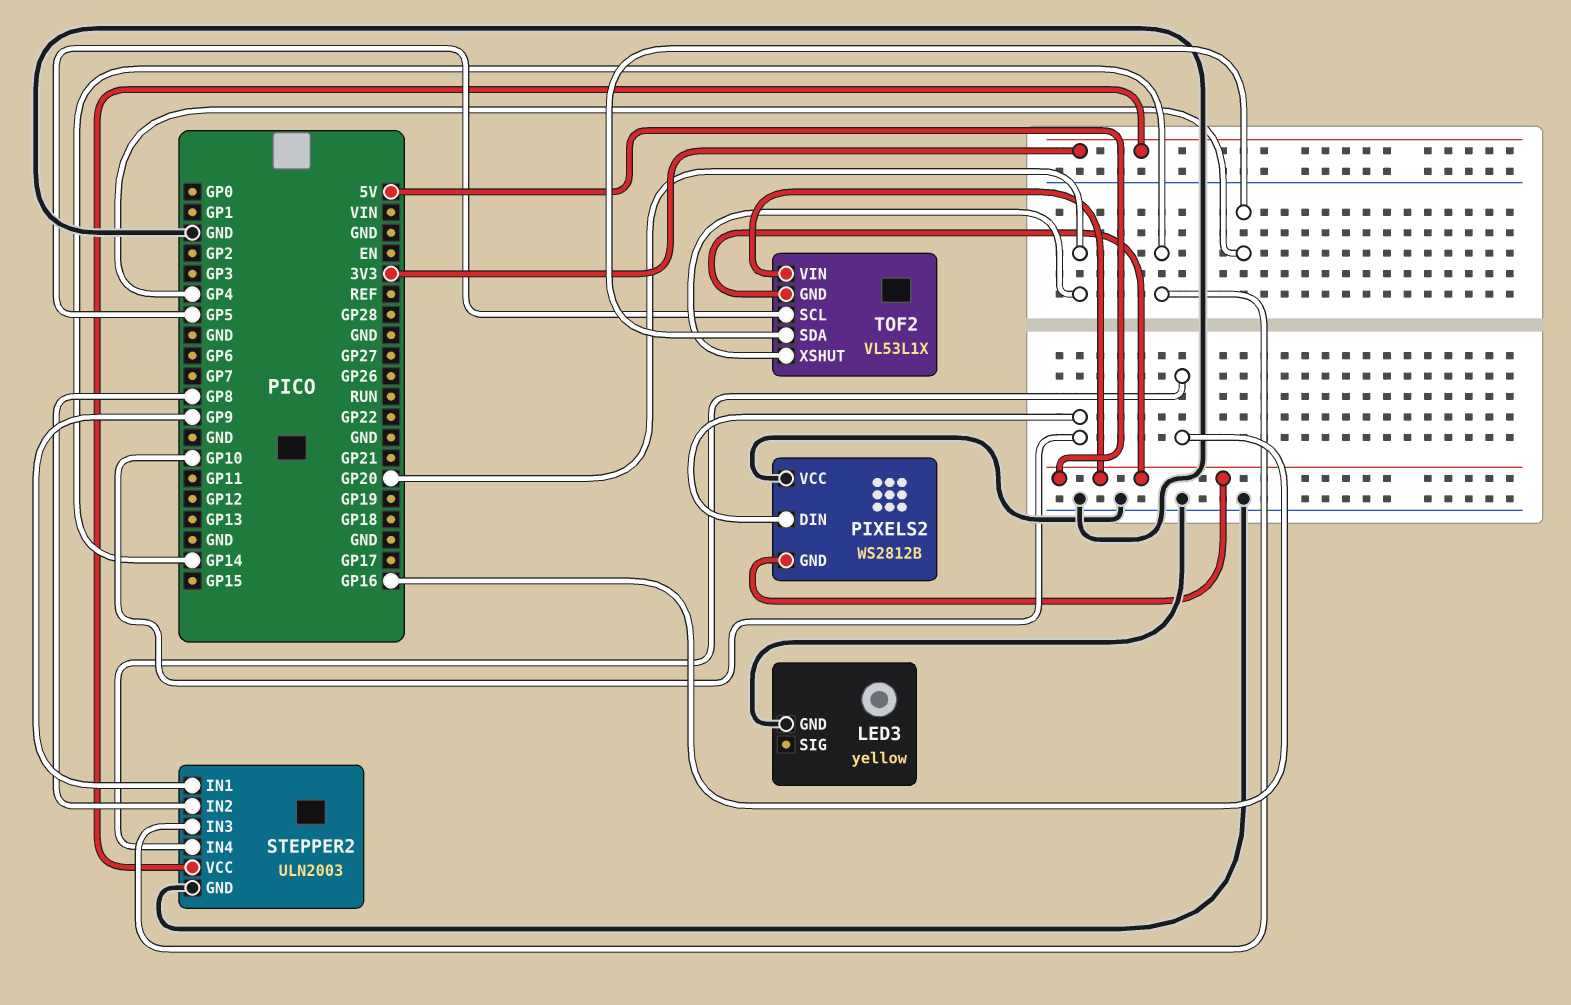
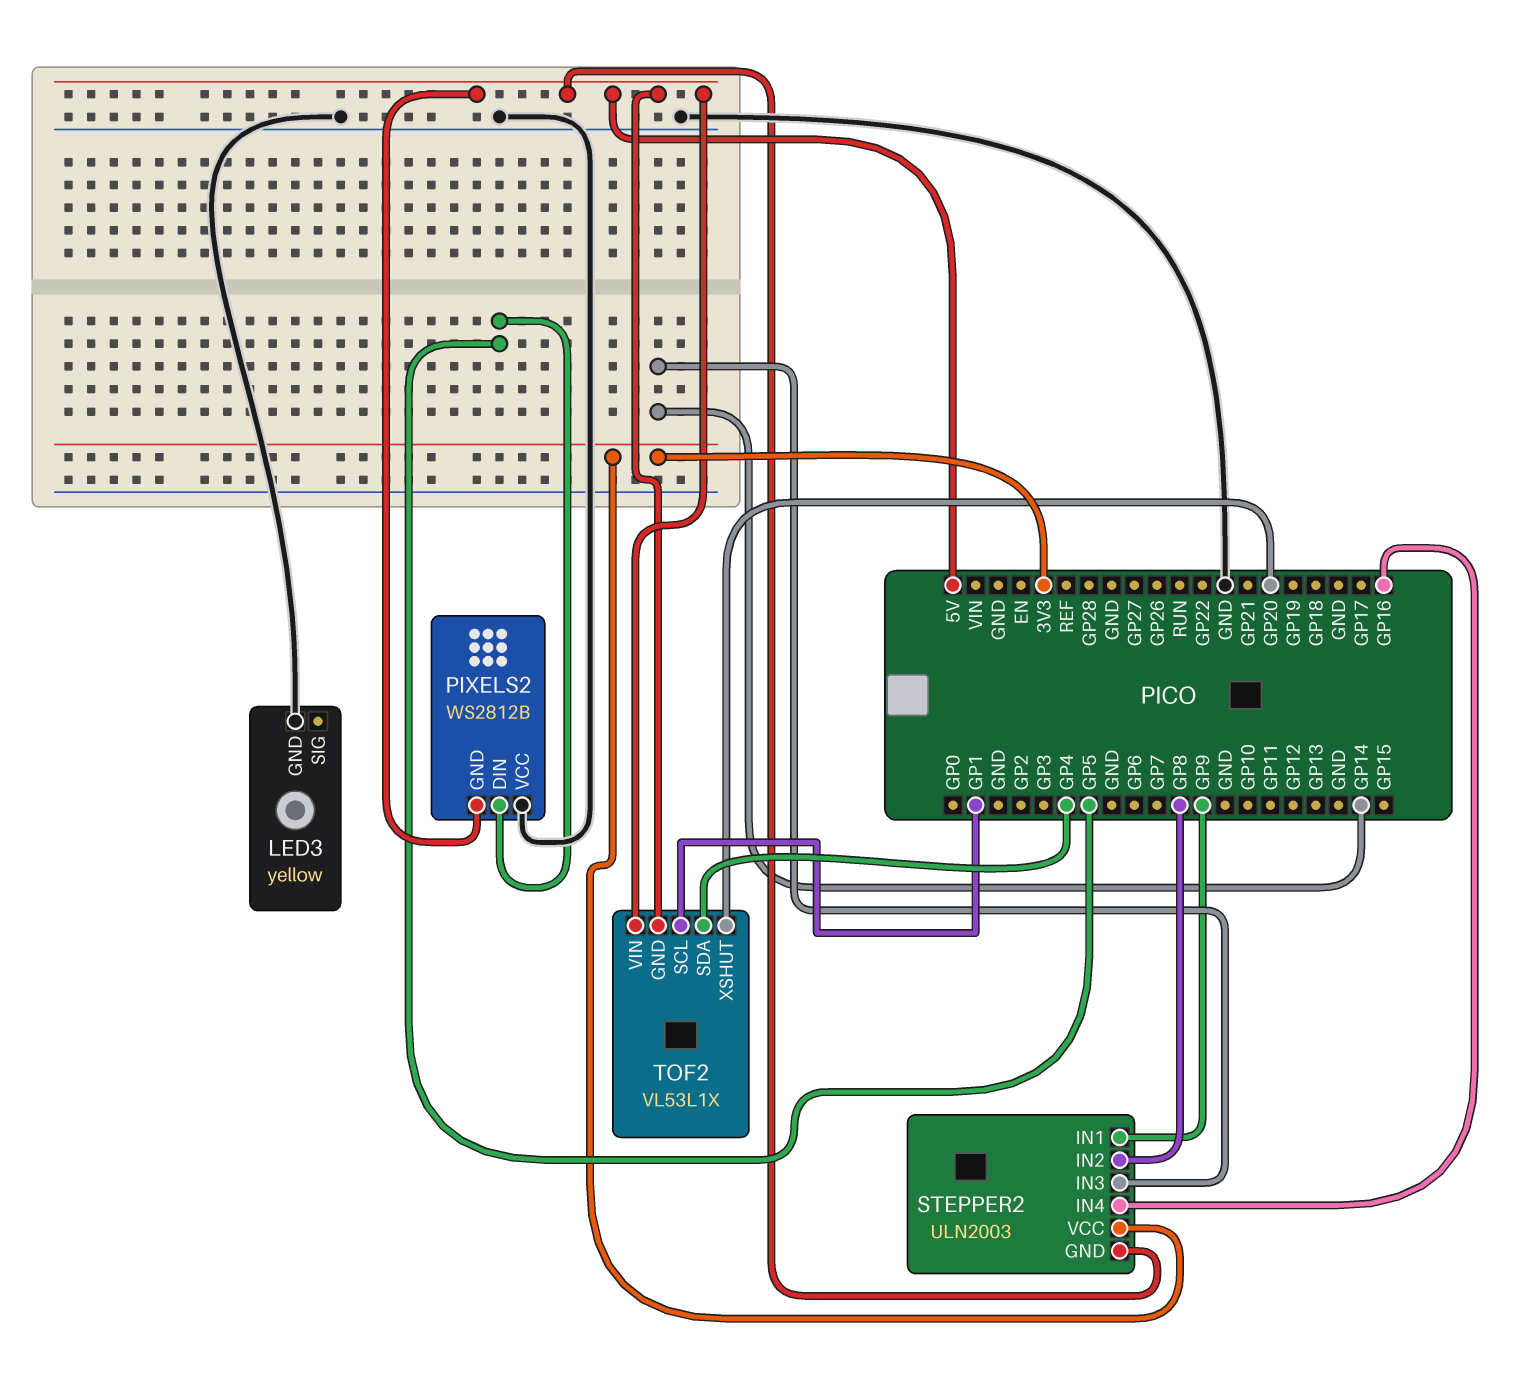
PIXELS2 pin DIN: GP10 -> GP5
STEPPER2 pin GND: GND -> 5V
TOF2 pin SCL: GP5 -> GP1

